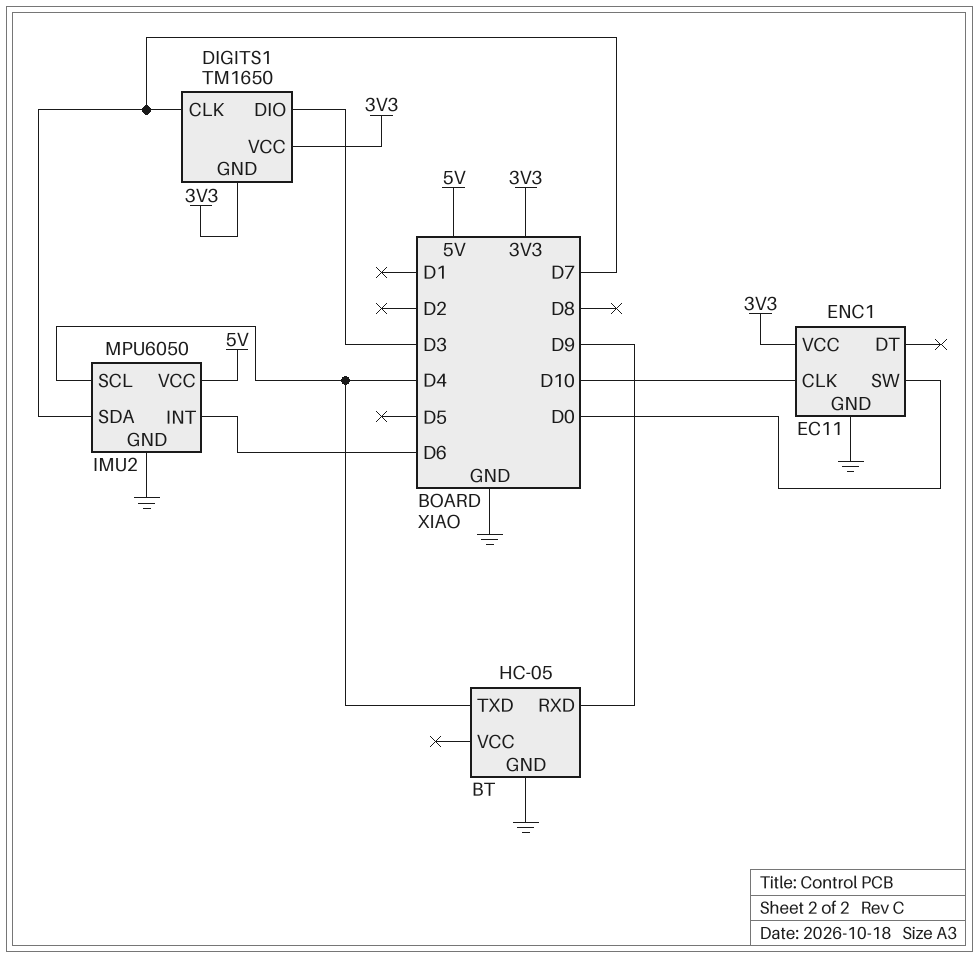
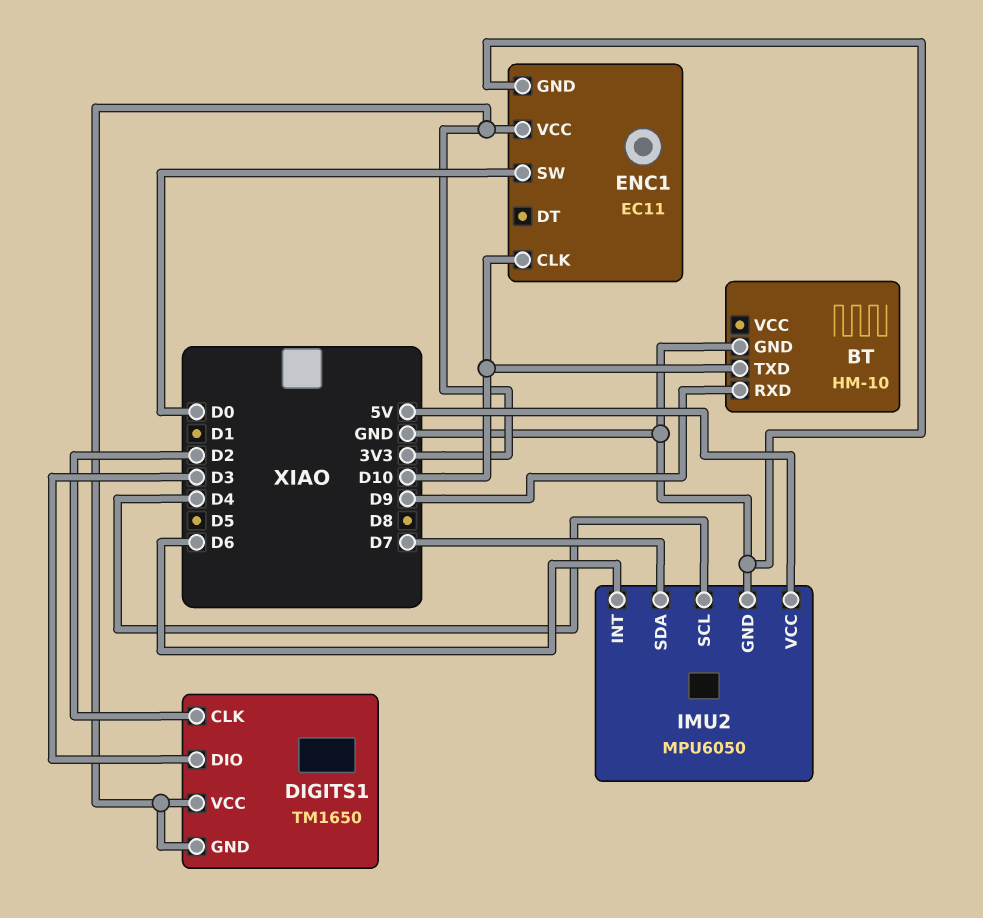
BT: HC-05 -> HM-10
BT pin TXD: D4 -> D10
DIGITS1 pin CLK: D7 -> D2

